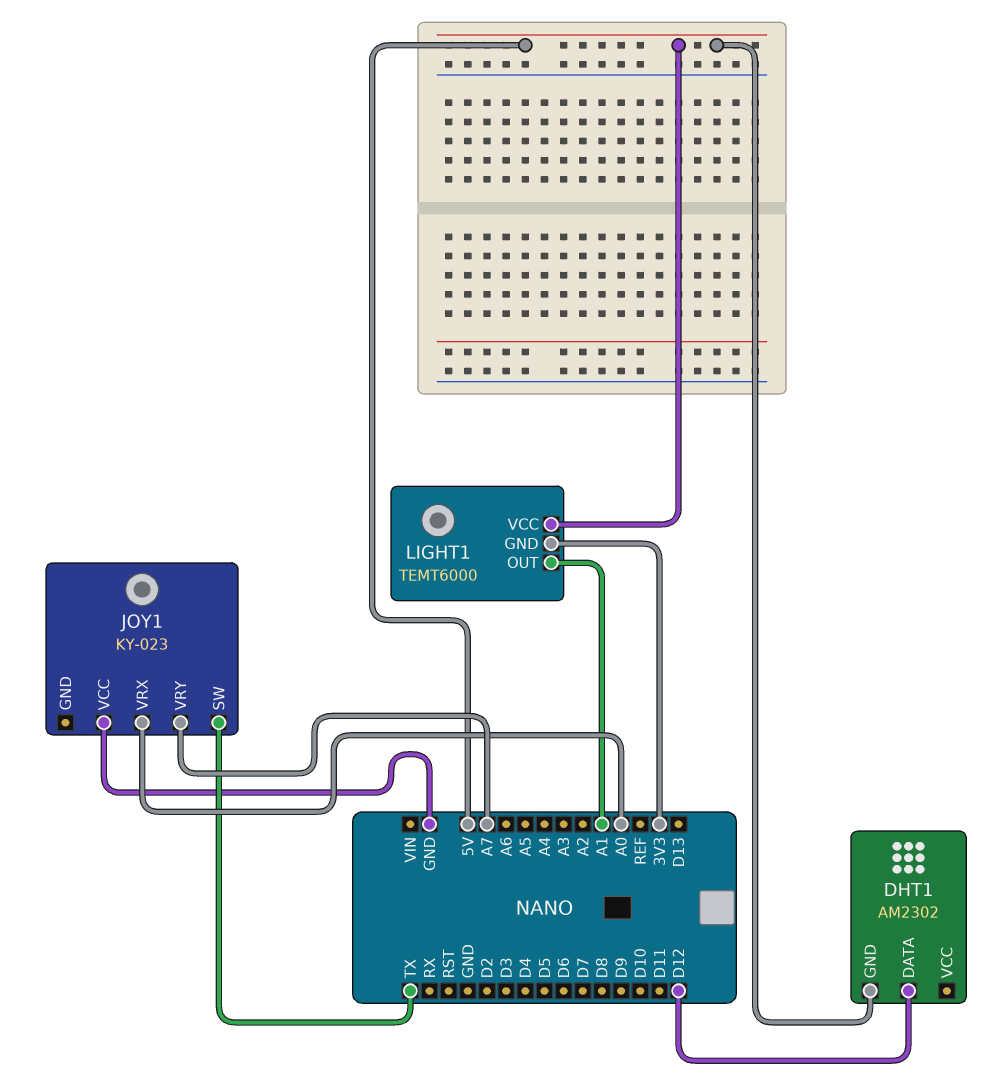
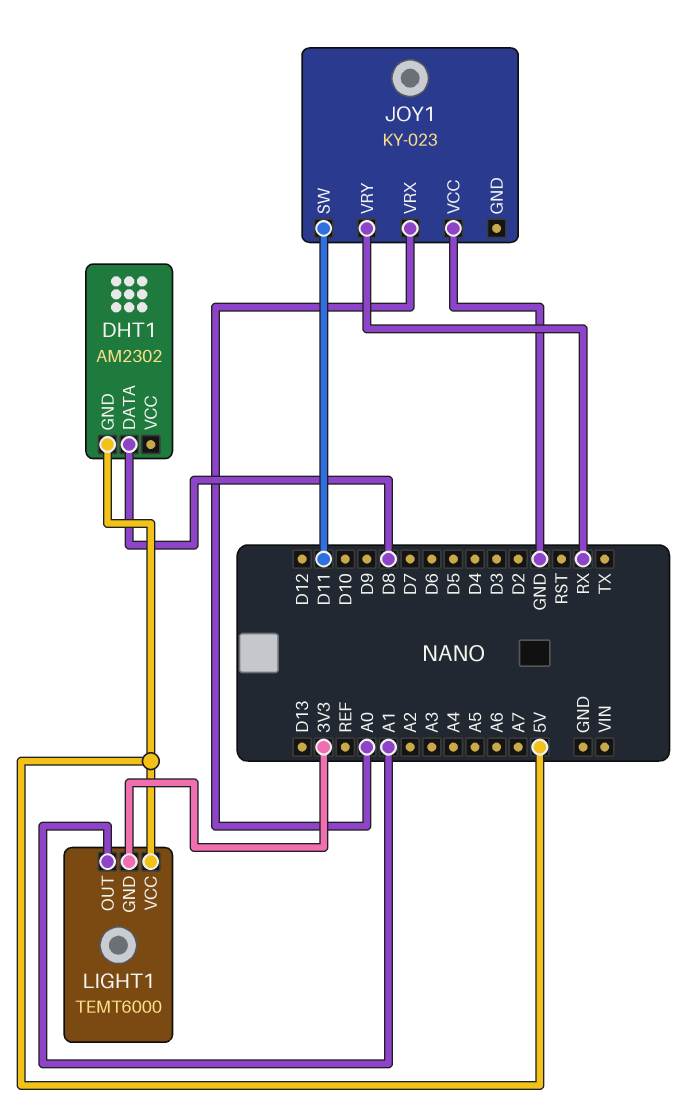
DHT1 pin DATA: D12 -> D8
JOY1 pin SW: TX -> D11
JOY1 pin VRY: A7 -> RX

